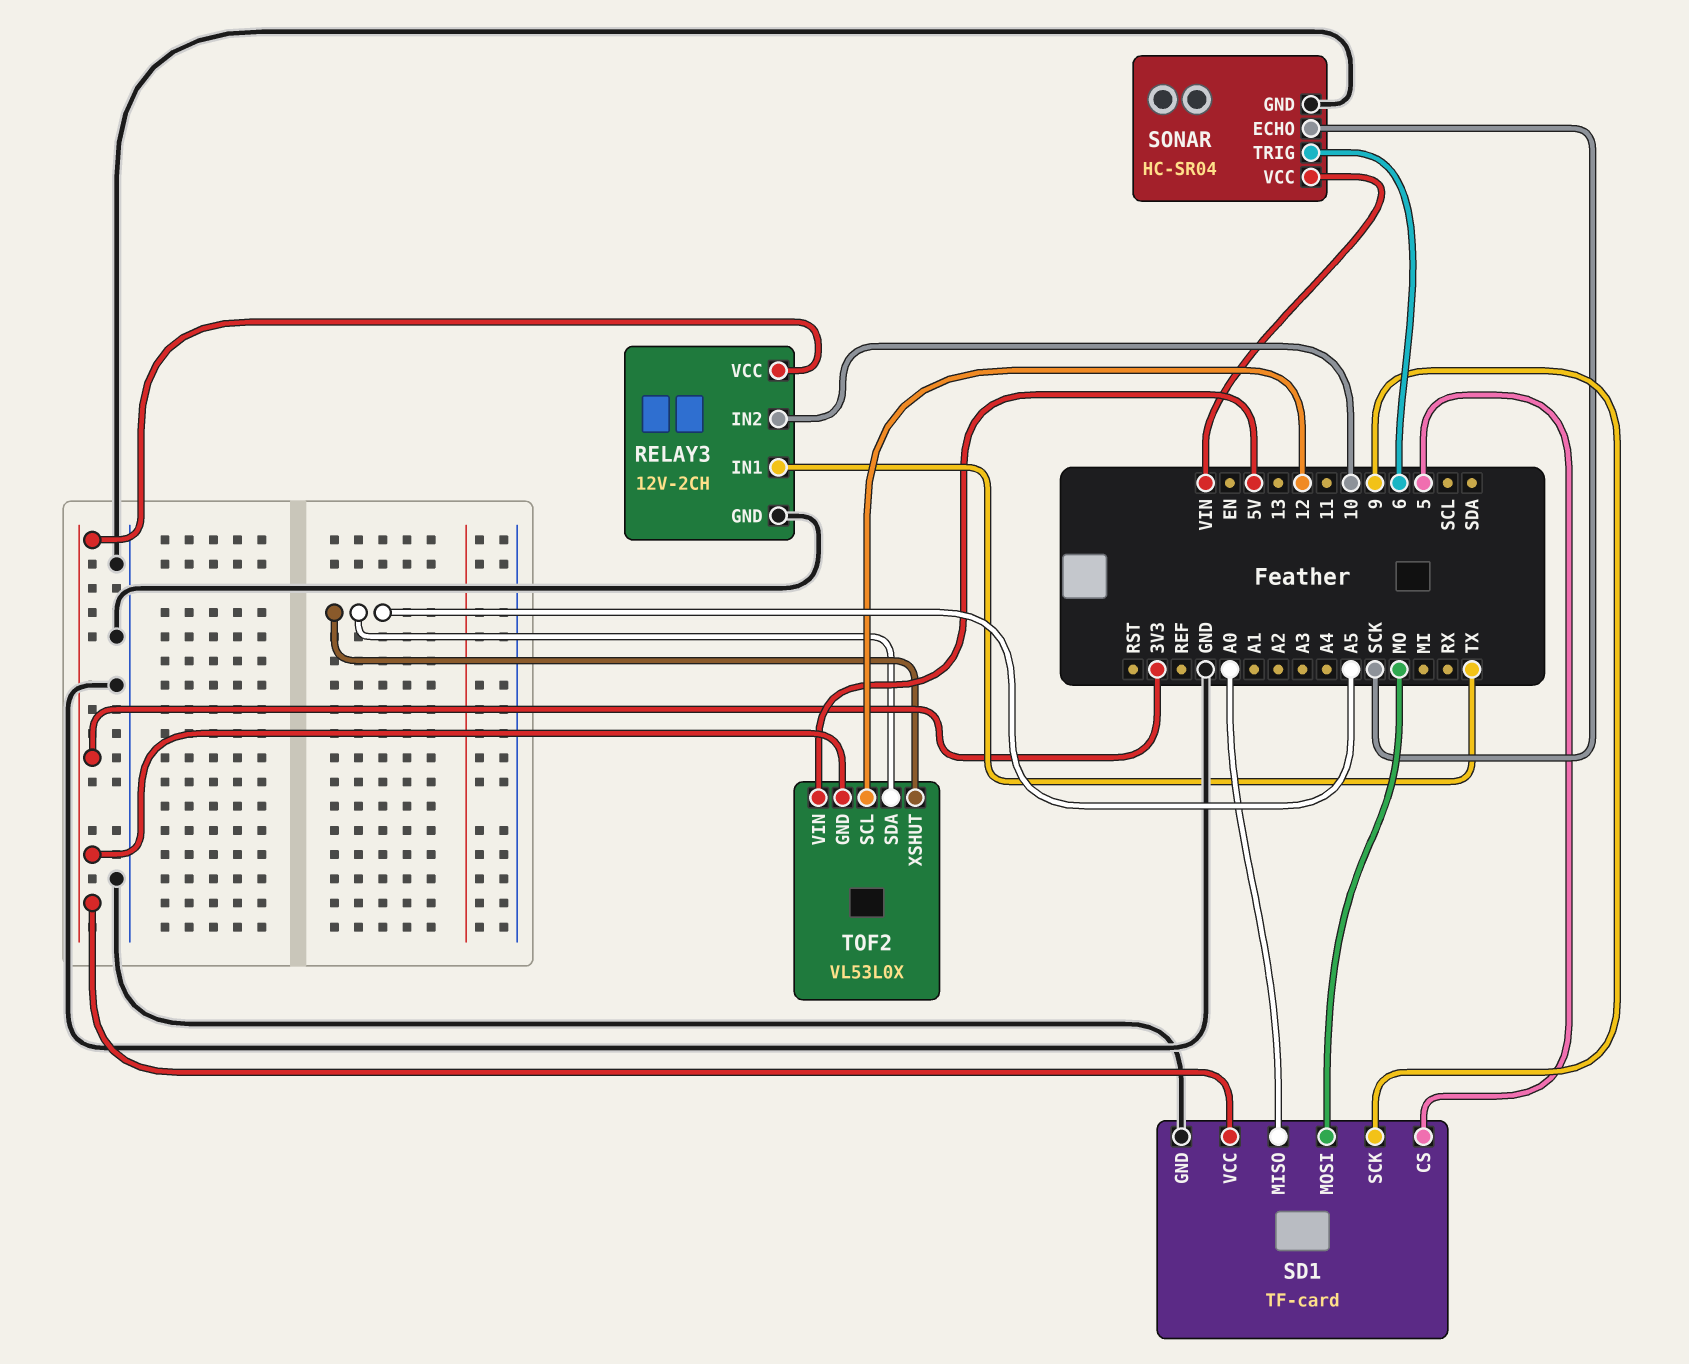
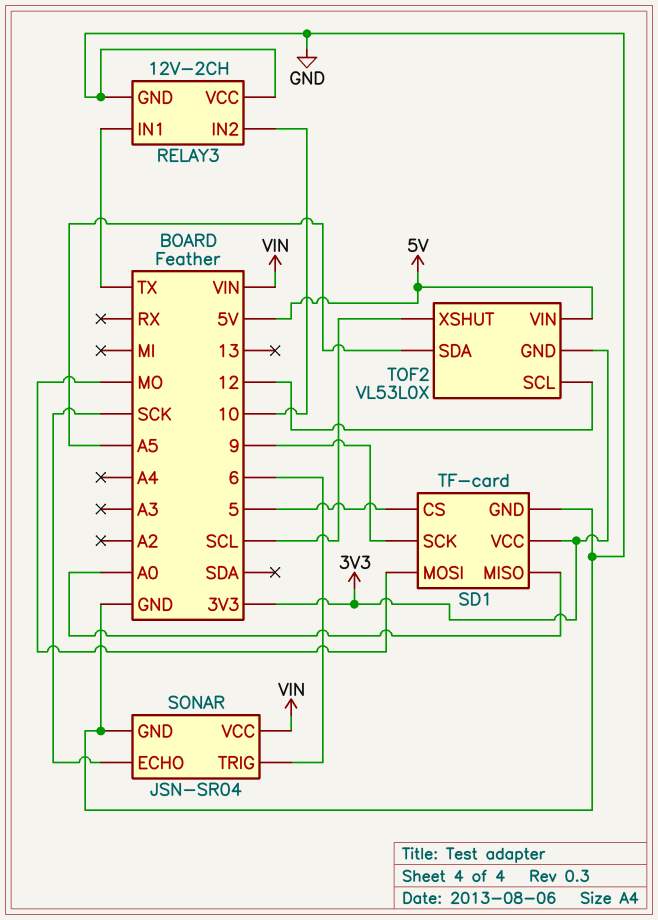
RELAY3 pin VCC: 3V3 -> GND
SONAR: HC-SR04 -> JSN-SR04
TOF2 pin XSHUT: A5 -> SCL

